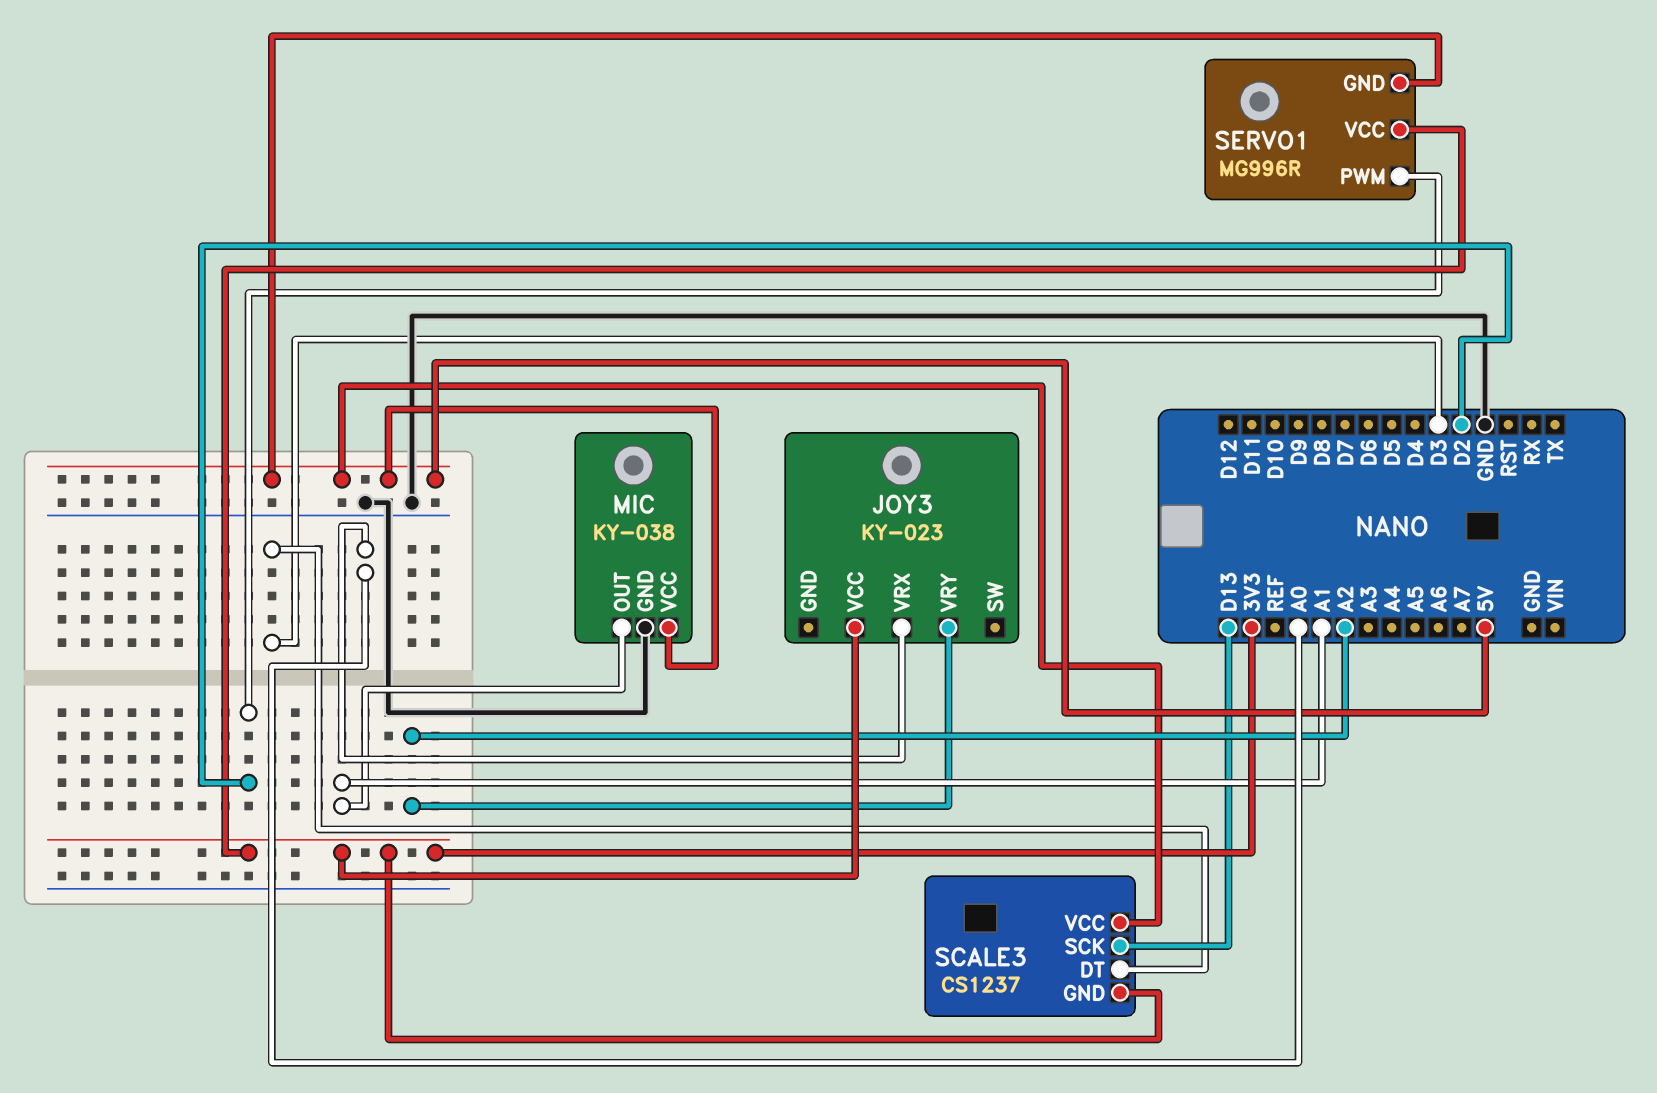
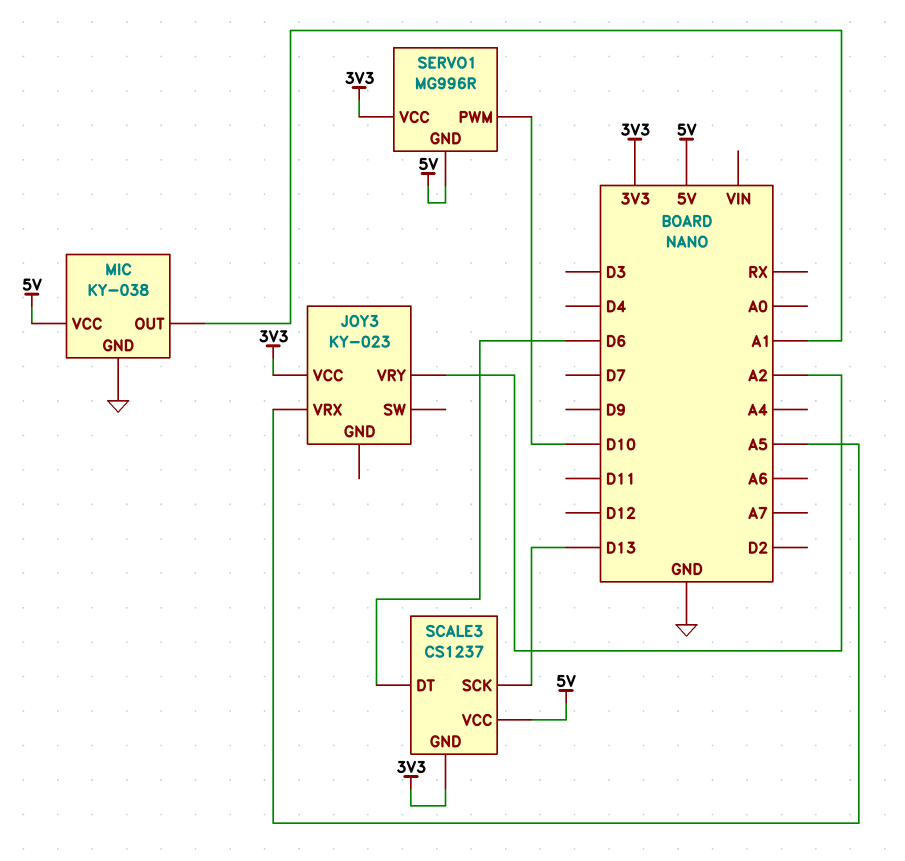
JOY3 pin VRX: A0 -> A5
SCALE3 pin DT: D3 -> D6
SERVO1 pin PWM: D2 -> D10

